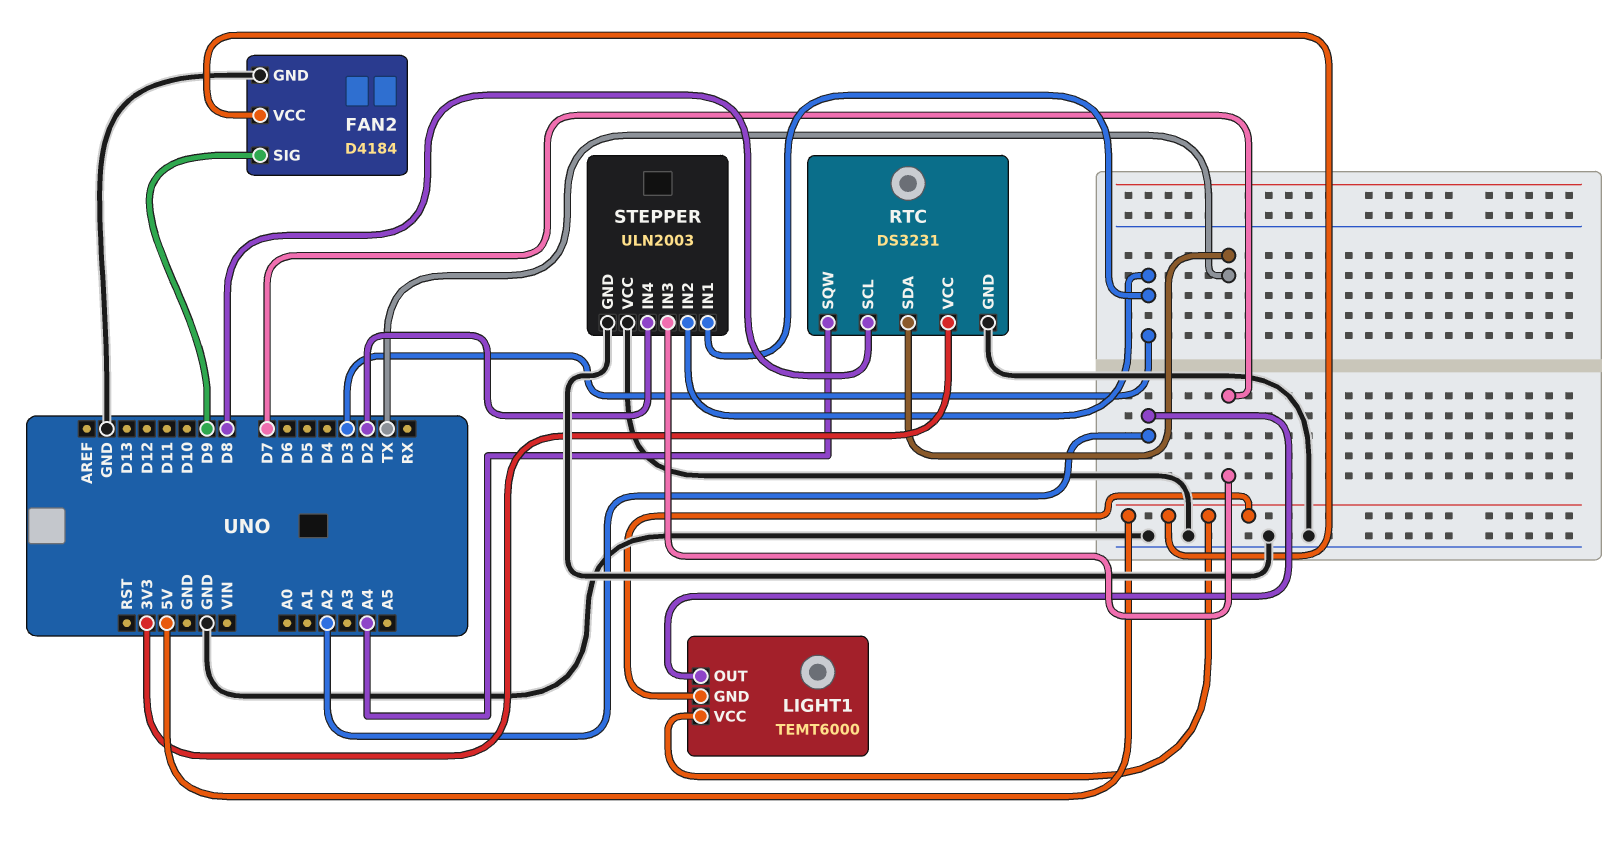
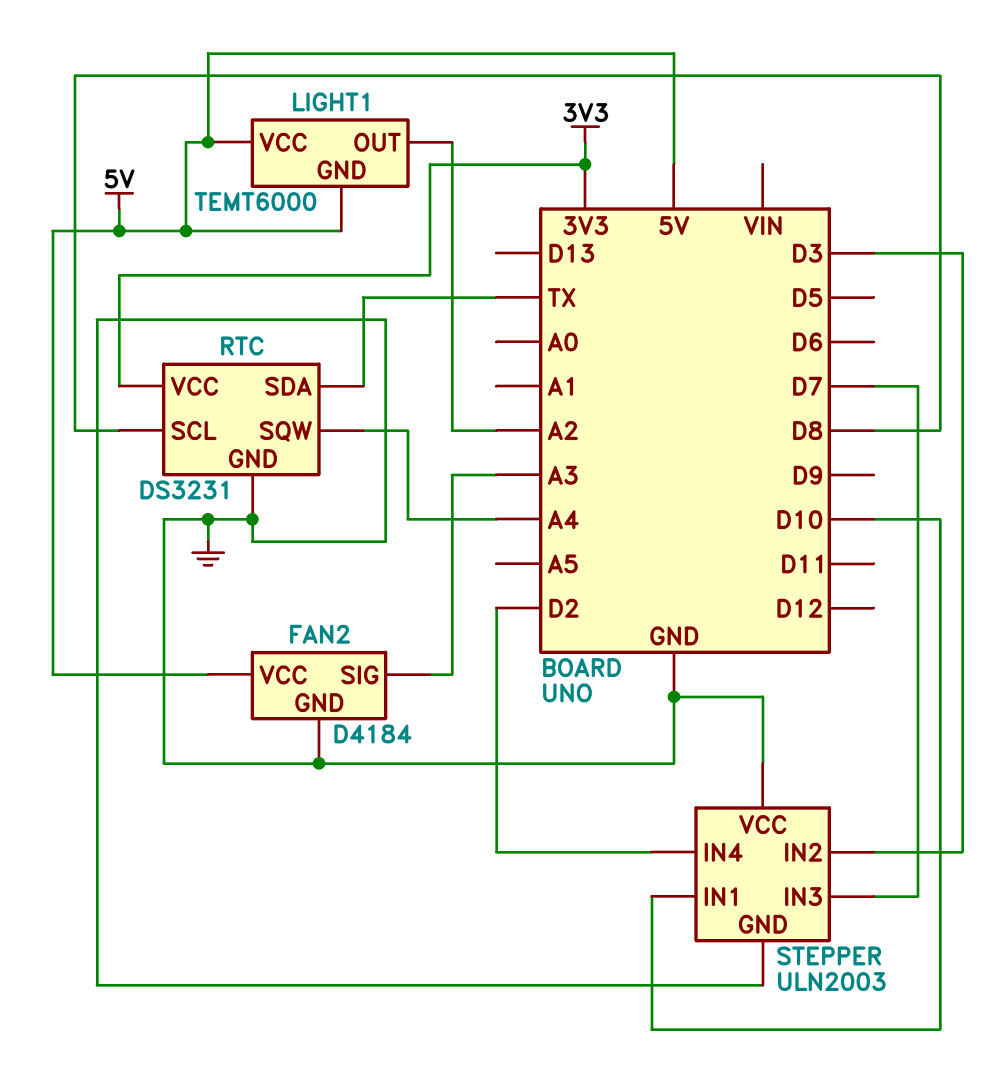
FAN2 pin SIG: D9 -> A3
STEPPER pin IN1: D3 -> D10

